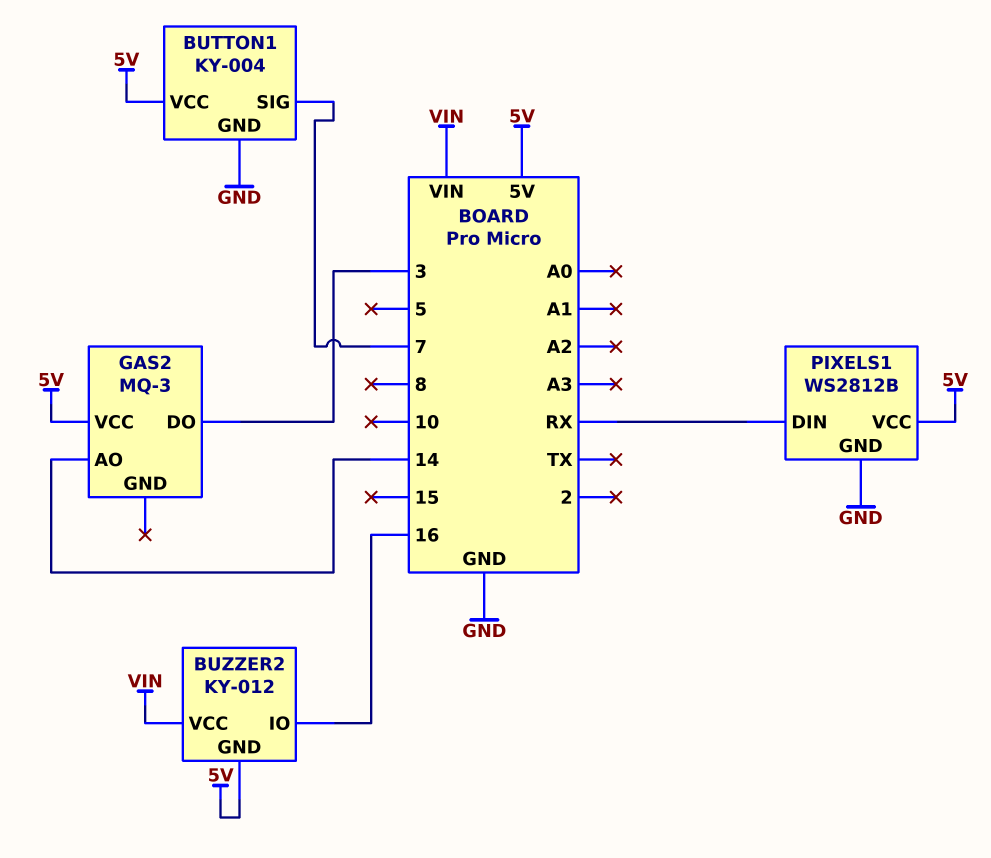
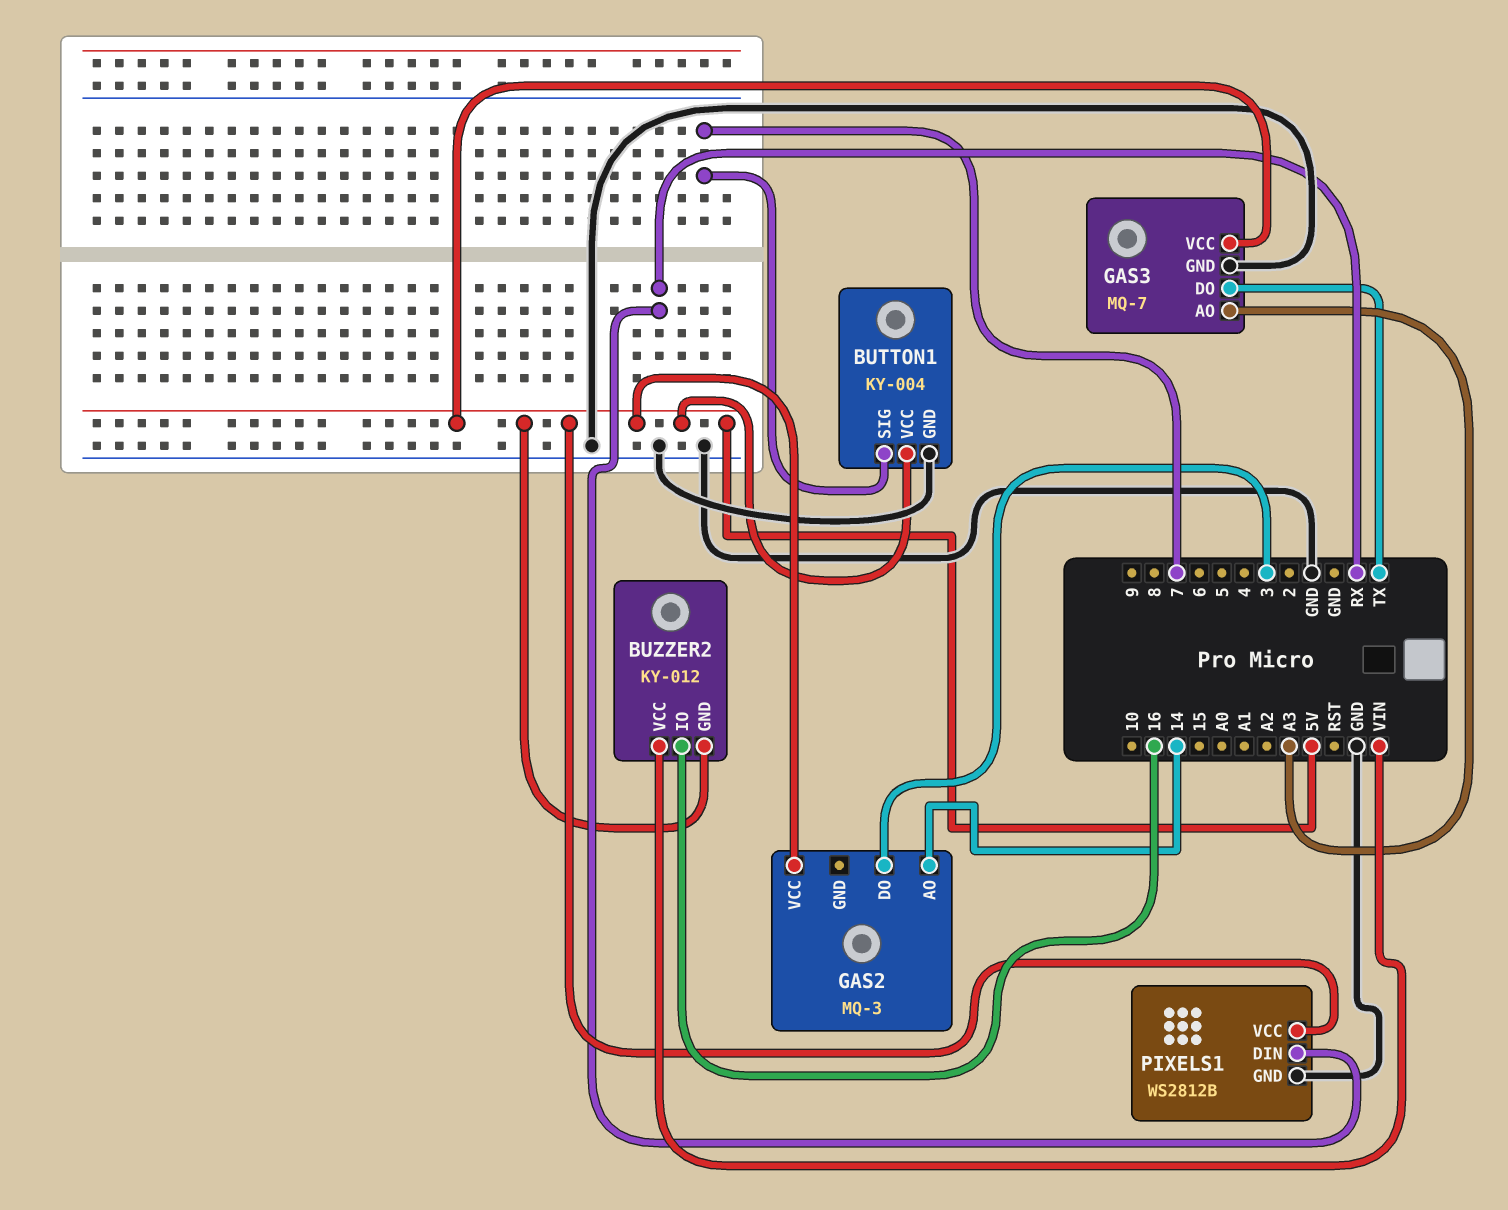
GAS3: none -> MQ-7
GAS3 pin AO: none -> A3
GAS3 pin DO: none -> TX
GAS3 pin GND: none -> GND
GAS3 pin VCC: none -> 5V

